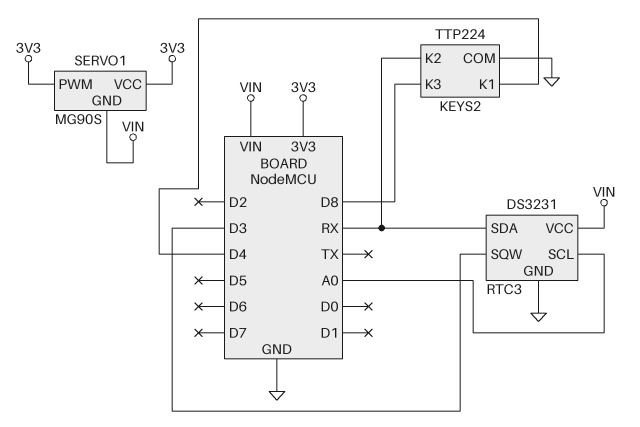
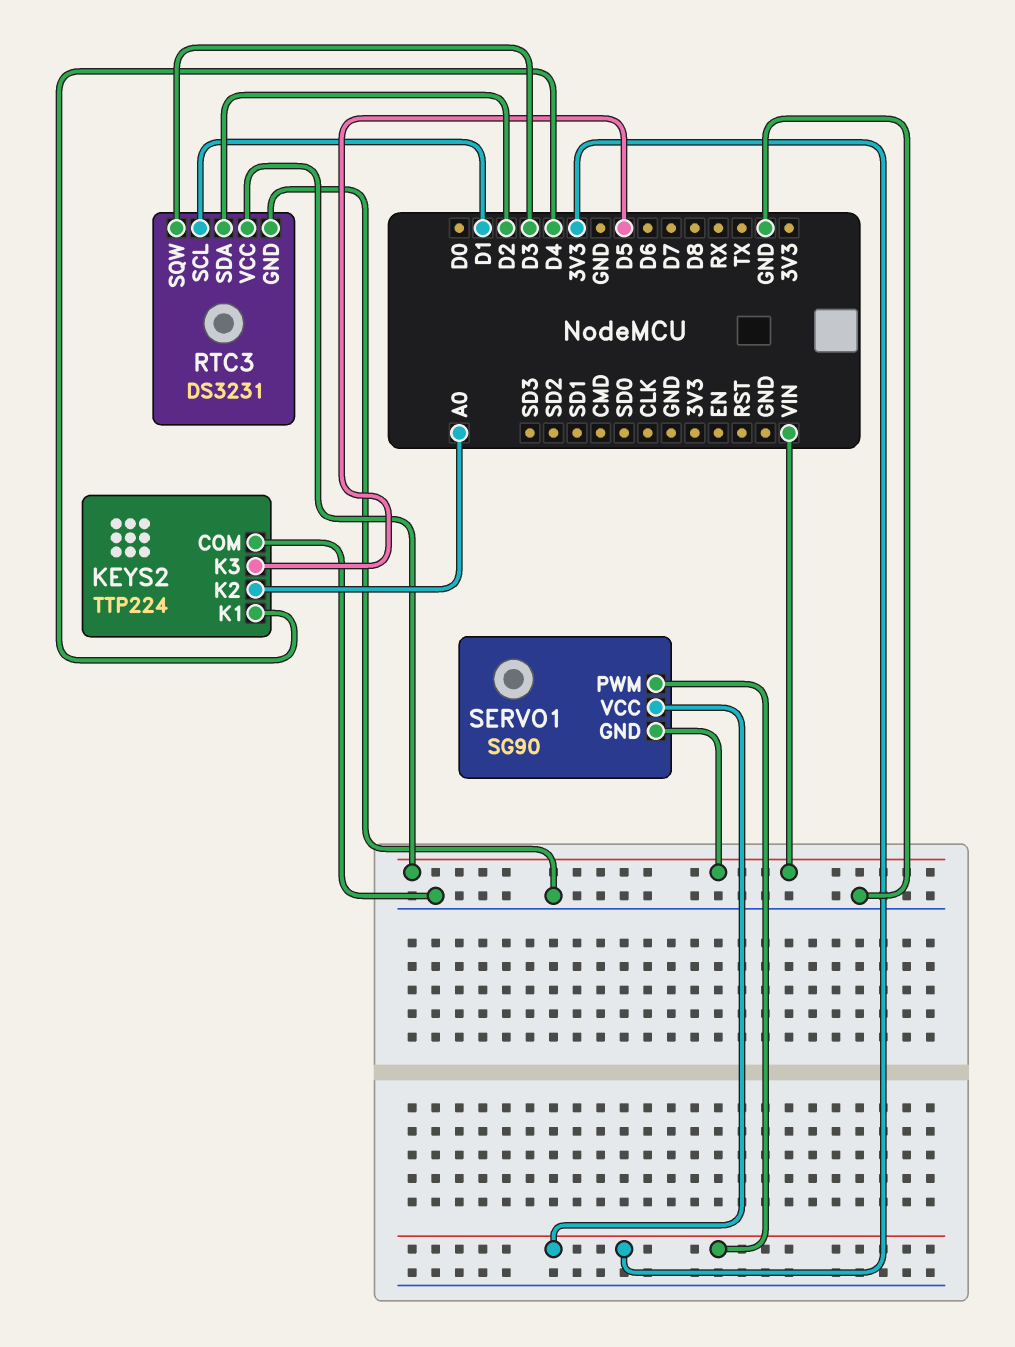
KEYS2 pin K2: RX -> A0
KEYS2 pin K3: D8 -> D5
RTC3 pin SCL: A0 -> D1
RTC3 pin SDA: RX -> D2
SERVO1: MG90S -> SG90

